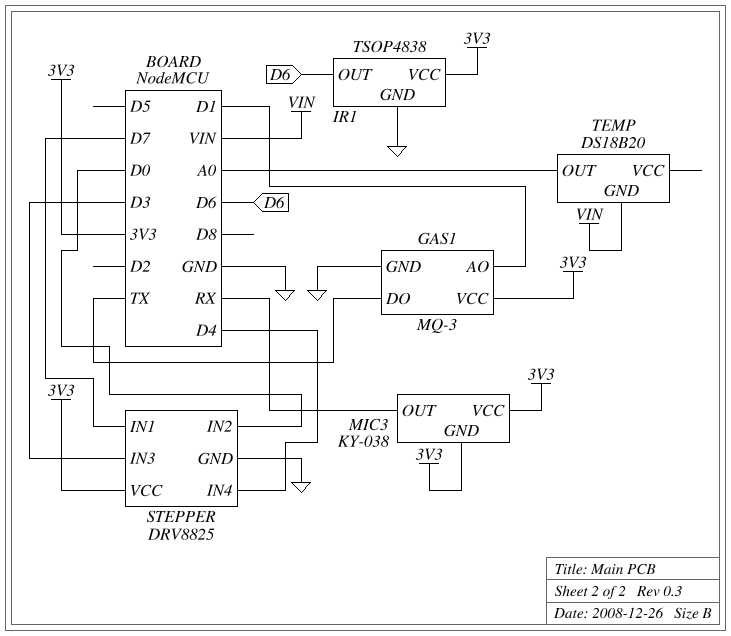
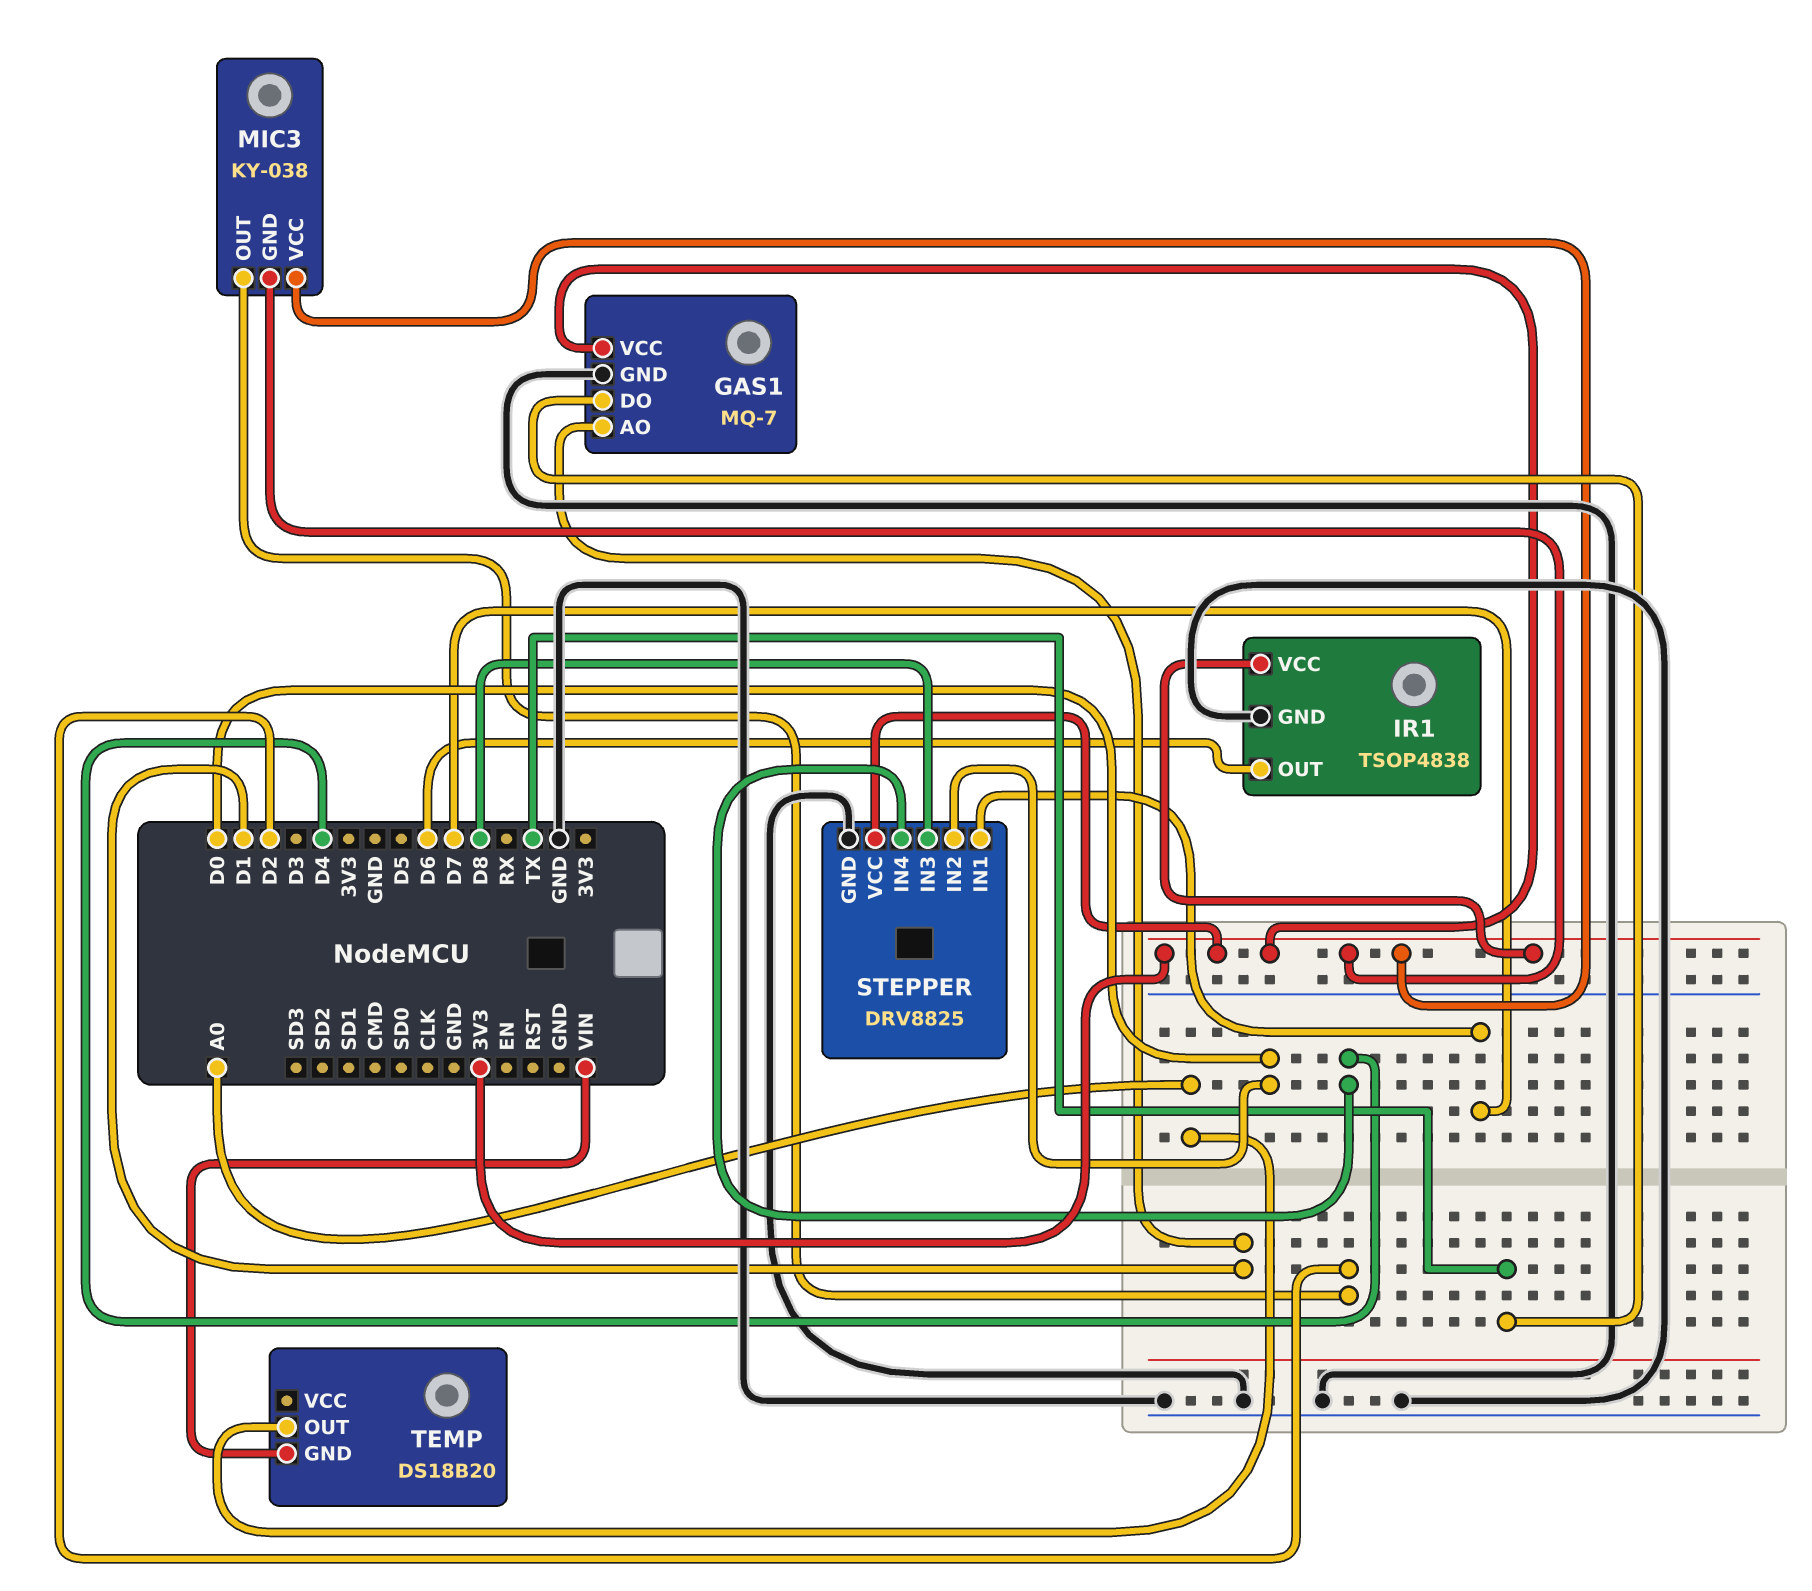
GAS1: MQ-3 -> MQ-7
MIC3 pin OUT: RX -> D2
STEPPER pin IN3: D3 -> D8

